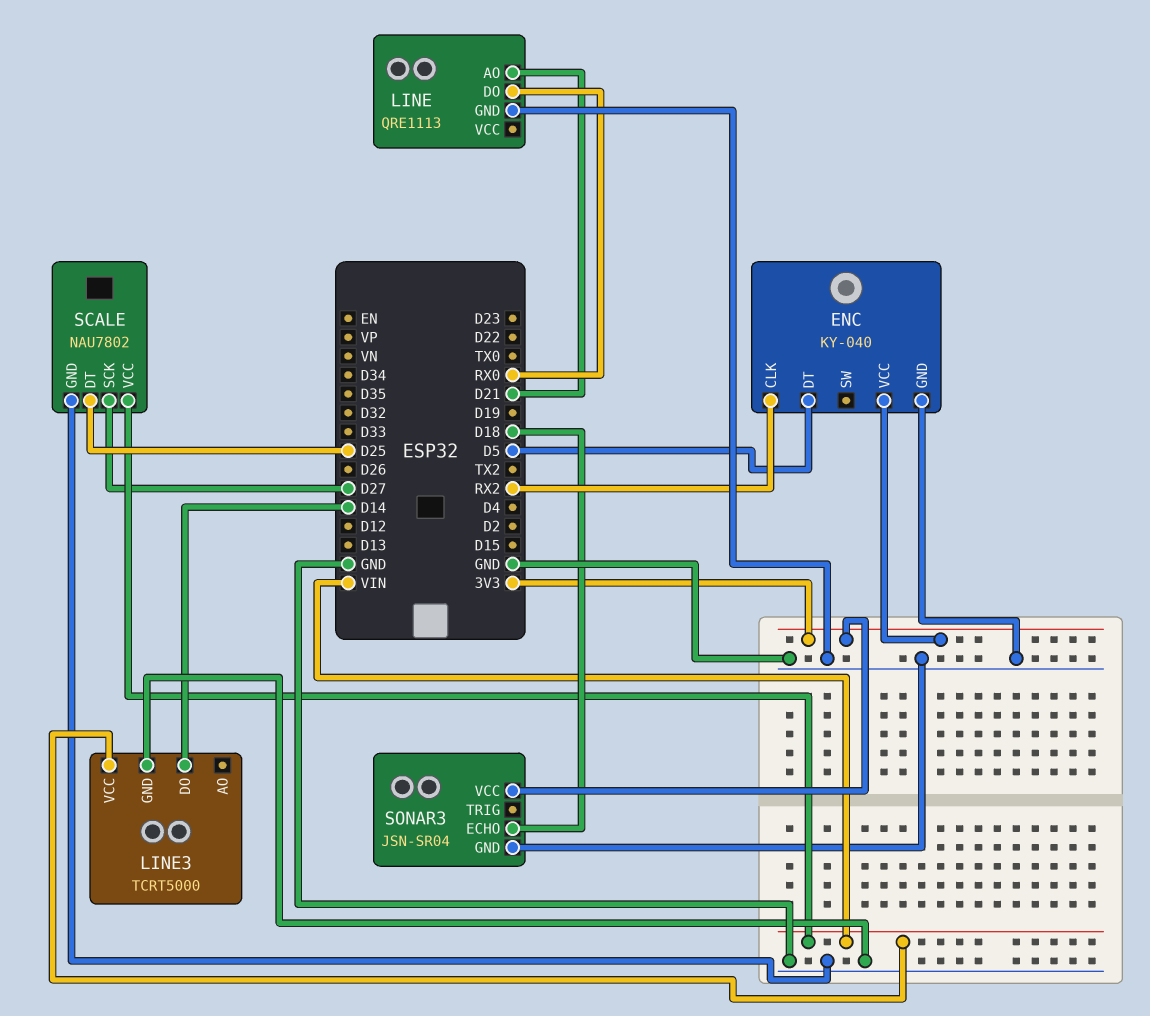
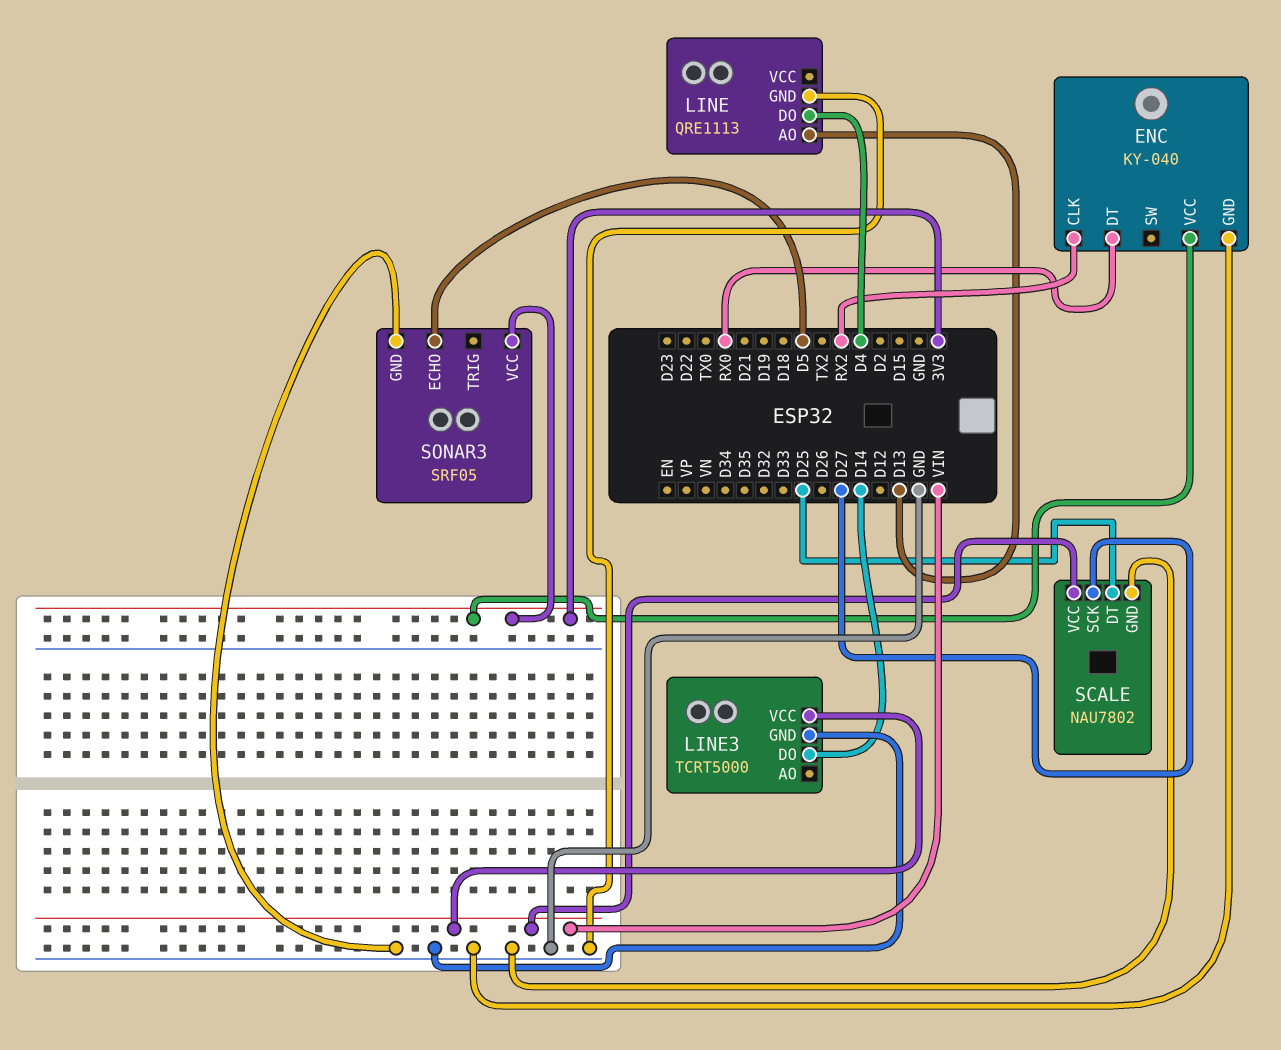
ENC pin DT: D5 -> RX0
LINE pin AO: D21 -> D13
LINE pin DO: RX0 -> D4
SONAR3: JSN-SR04 -> SRF05
SONAR3 pin ECHO: D18 -> D5

